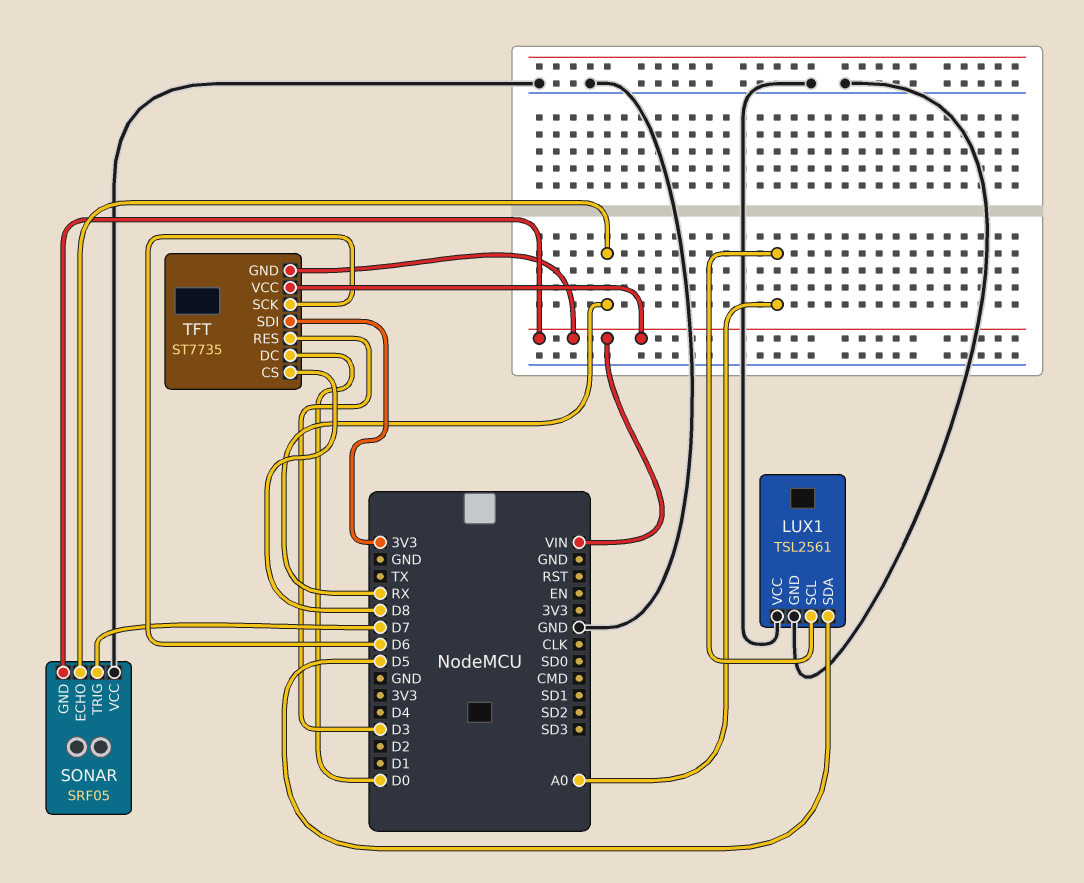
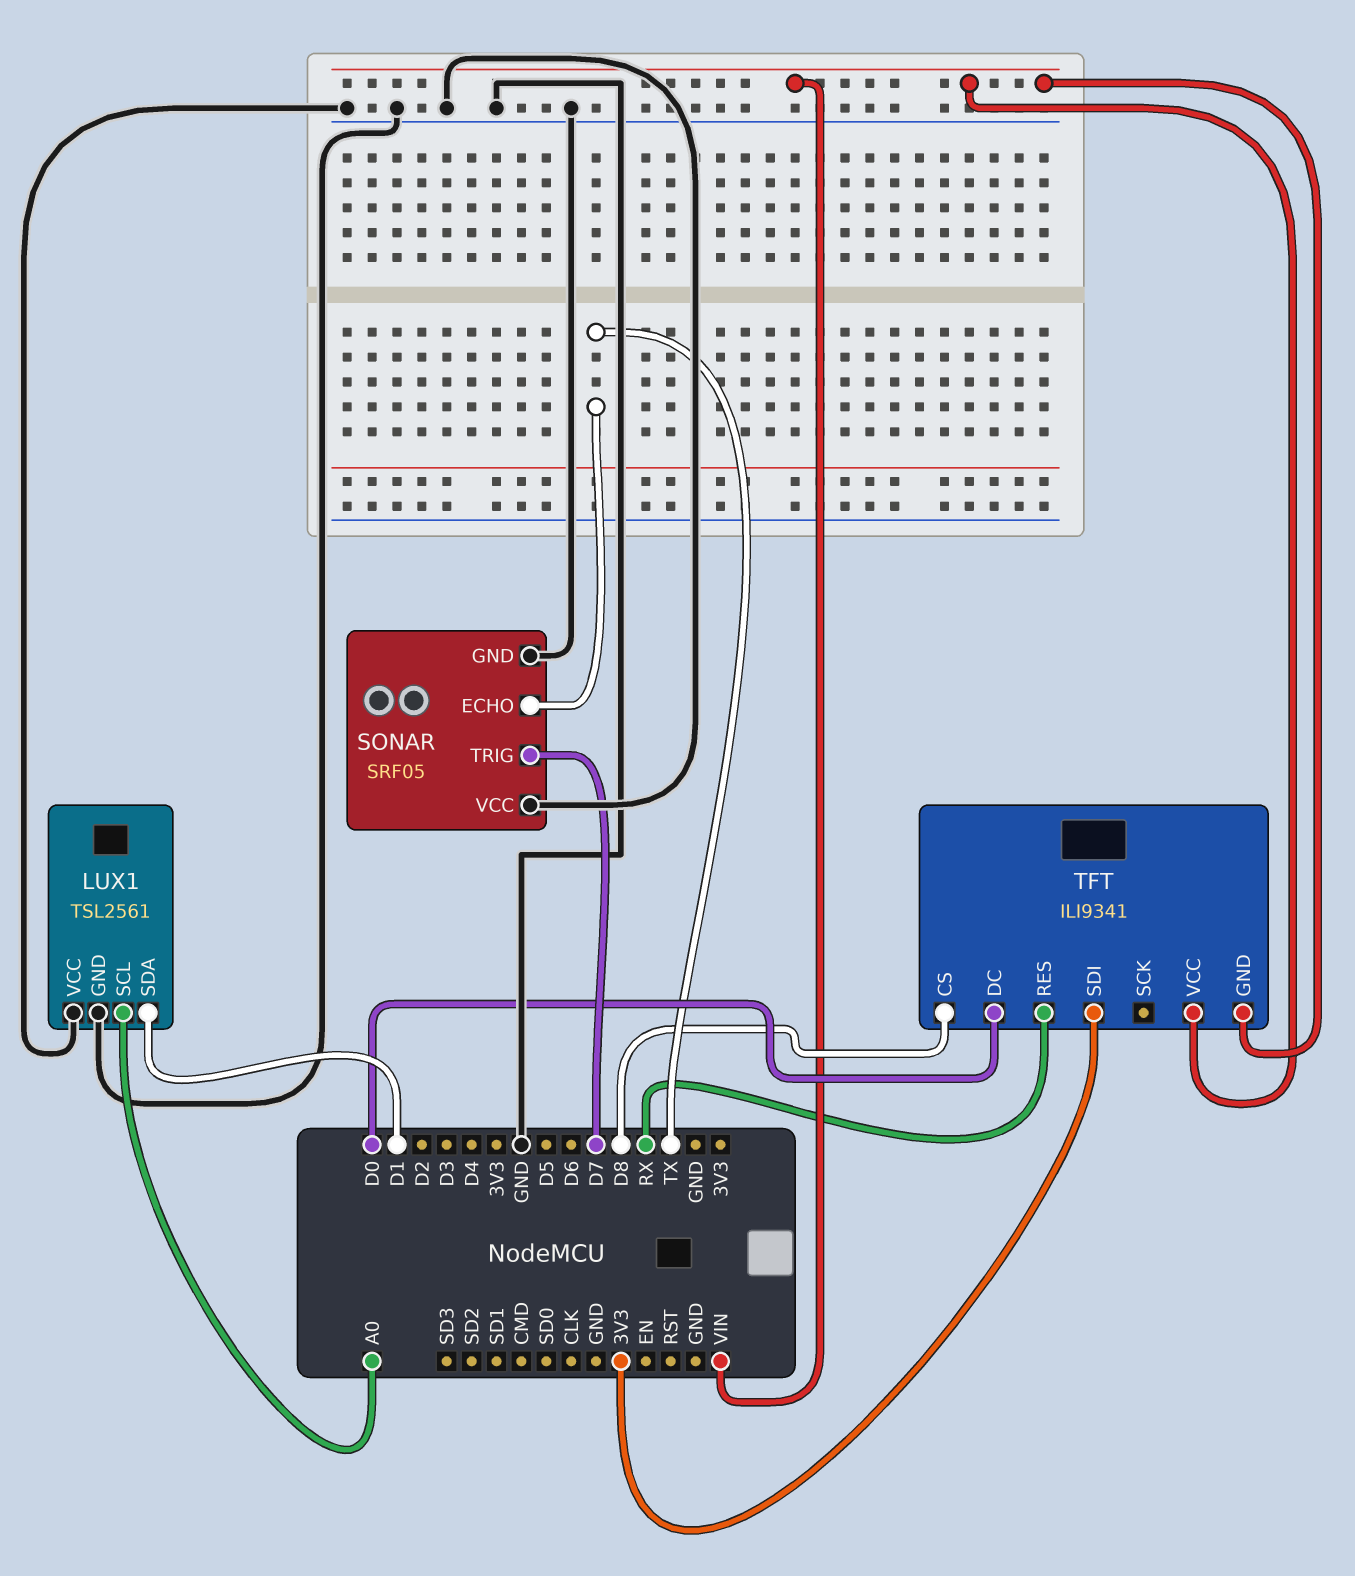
LUX1 pin SDA: D5 -> D1
SONAR pin ECHO: RX -> TX
SONAR pin GND: VIN -> GND
TFT: ST7735 -> ILI9341
TFT pin RES: D3 -> RX
TFT pin SCK: D6 -> none

